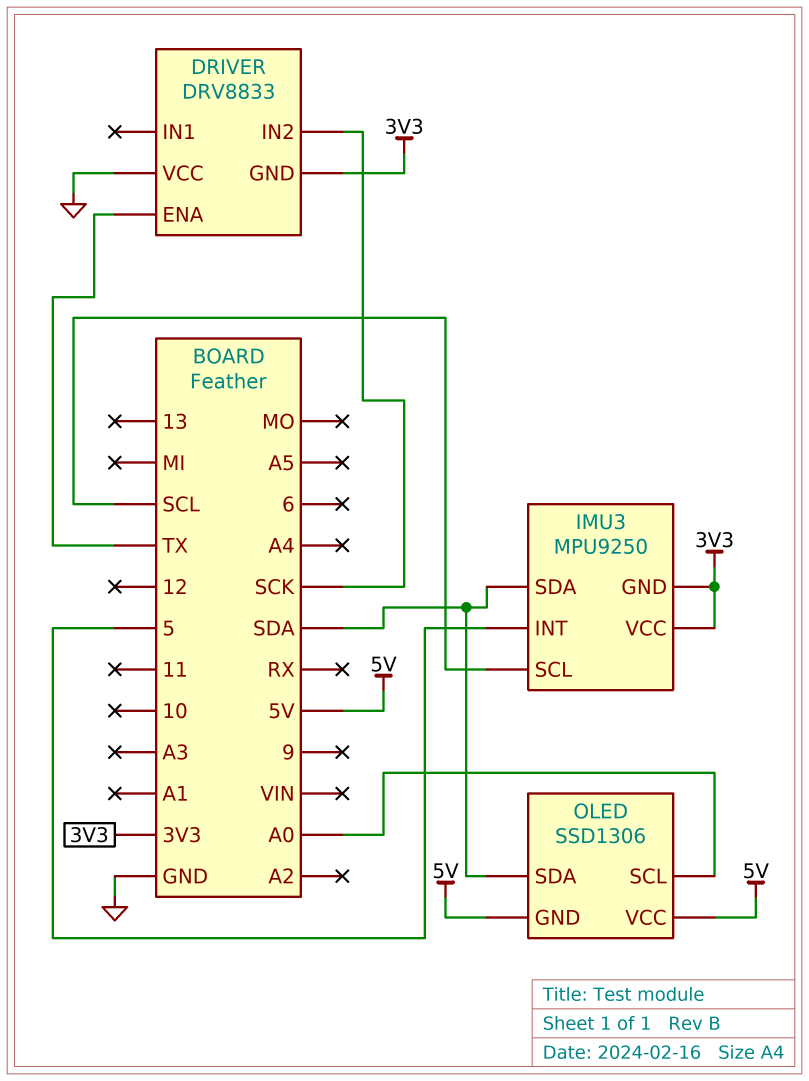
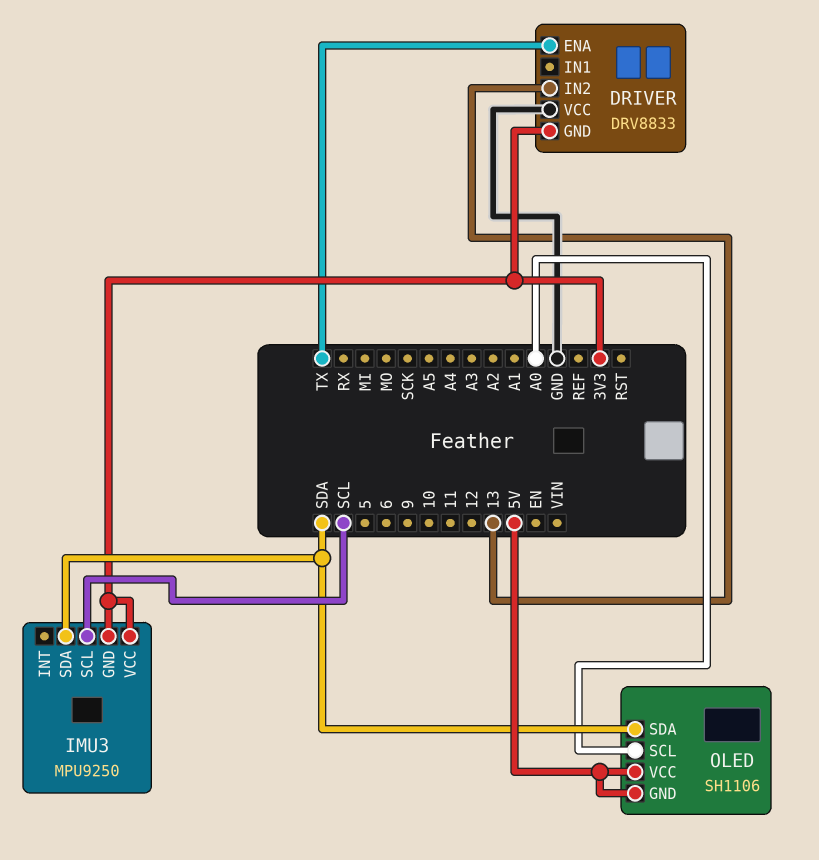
DRIVER pin IN2: SCK -> 13
IMU3 pin INT: 5 -> none
OLED: SSD1306 -> SH1106

